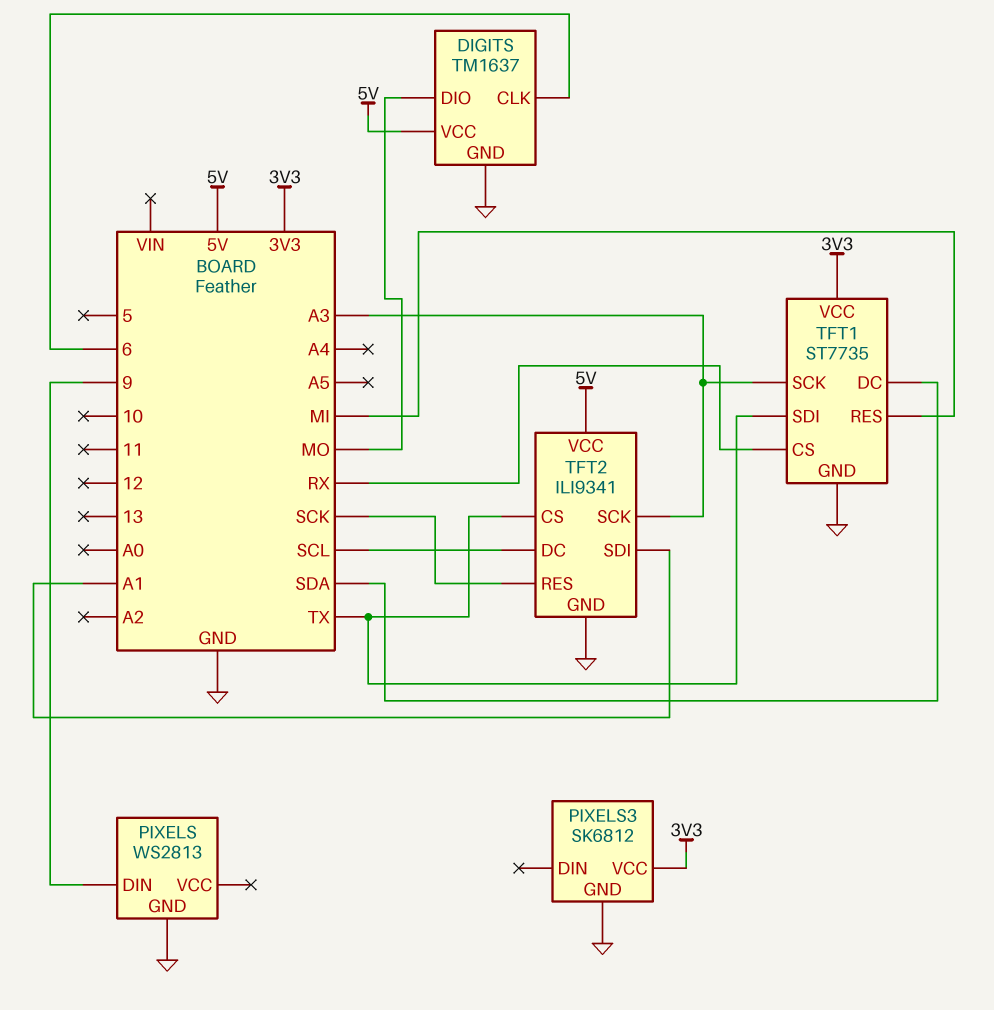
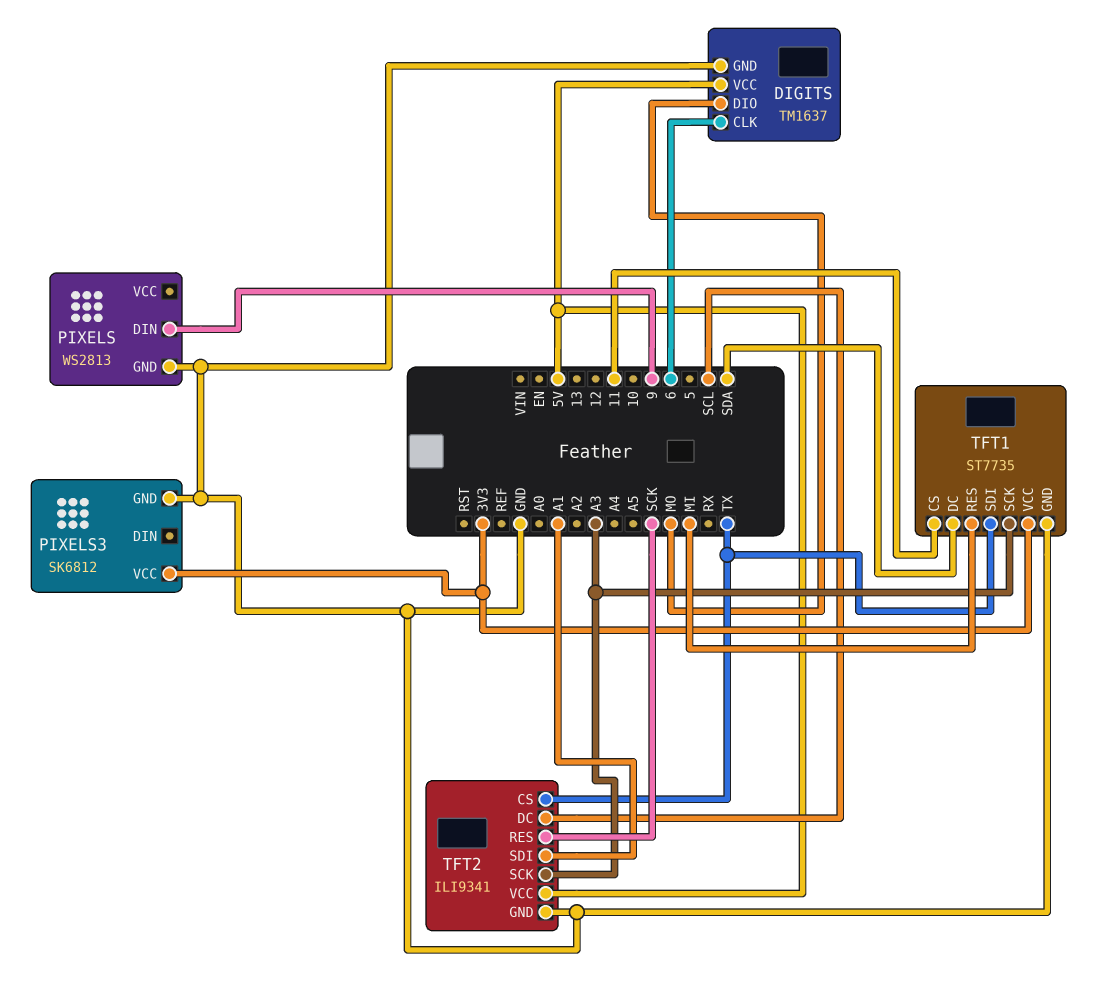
TFT1 pin CS: RX -> 11

